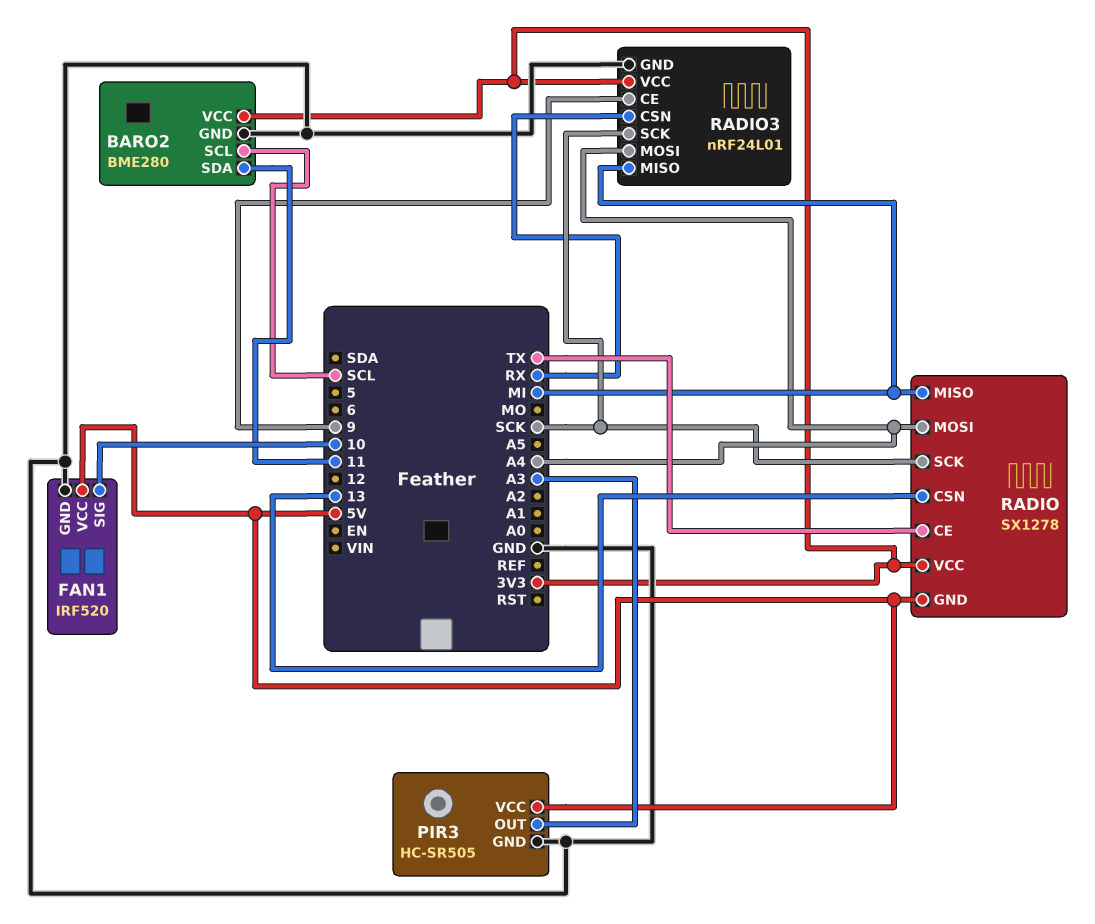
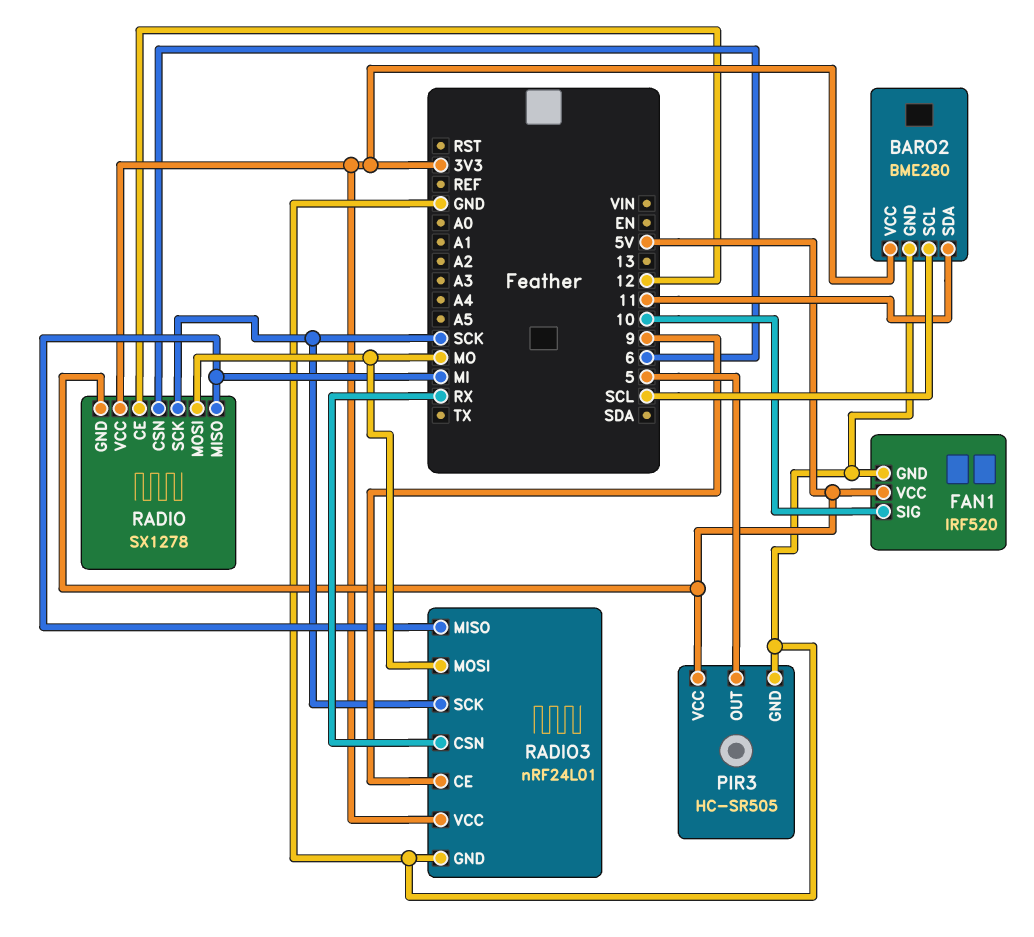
PIR3 pin OUT: A3 -> 5
RADIO pin CE: TX -> 12
RADIO pin CSN: 13 -> 6
RADIO pin MOSI: A4 -> MO
RADIO3 pin MOSI: A4 -> MO

